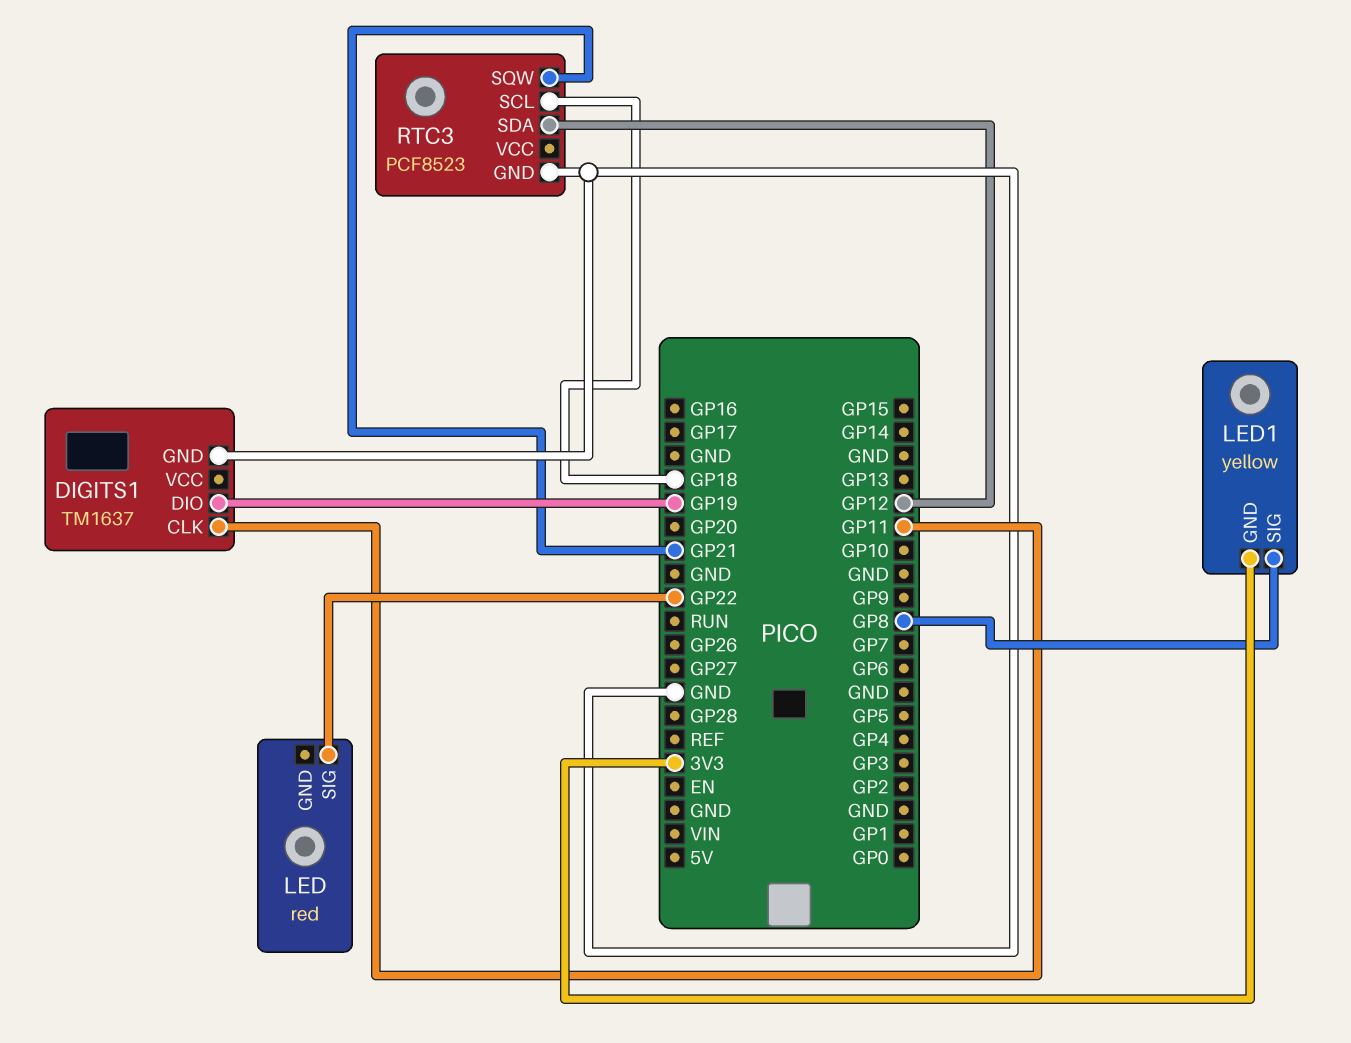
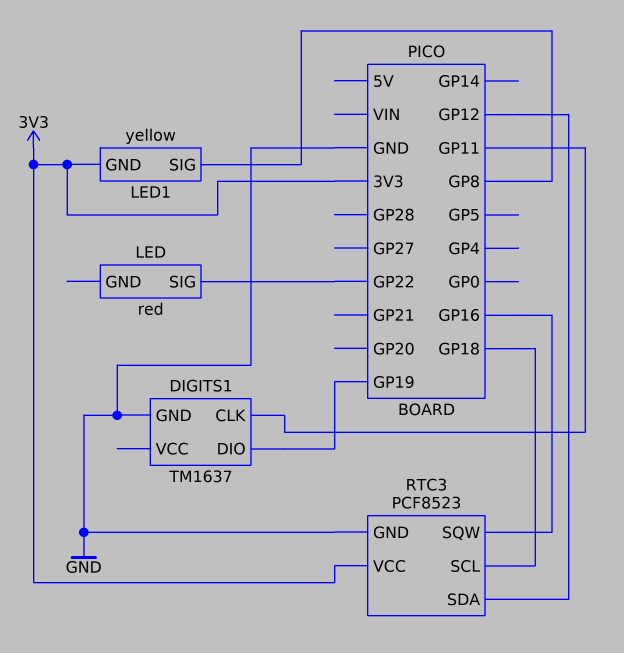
RTC3 pin SQW: GP21 -> GP16
RTC3 pin VCC: none -> 3V3

